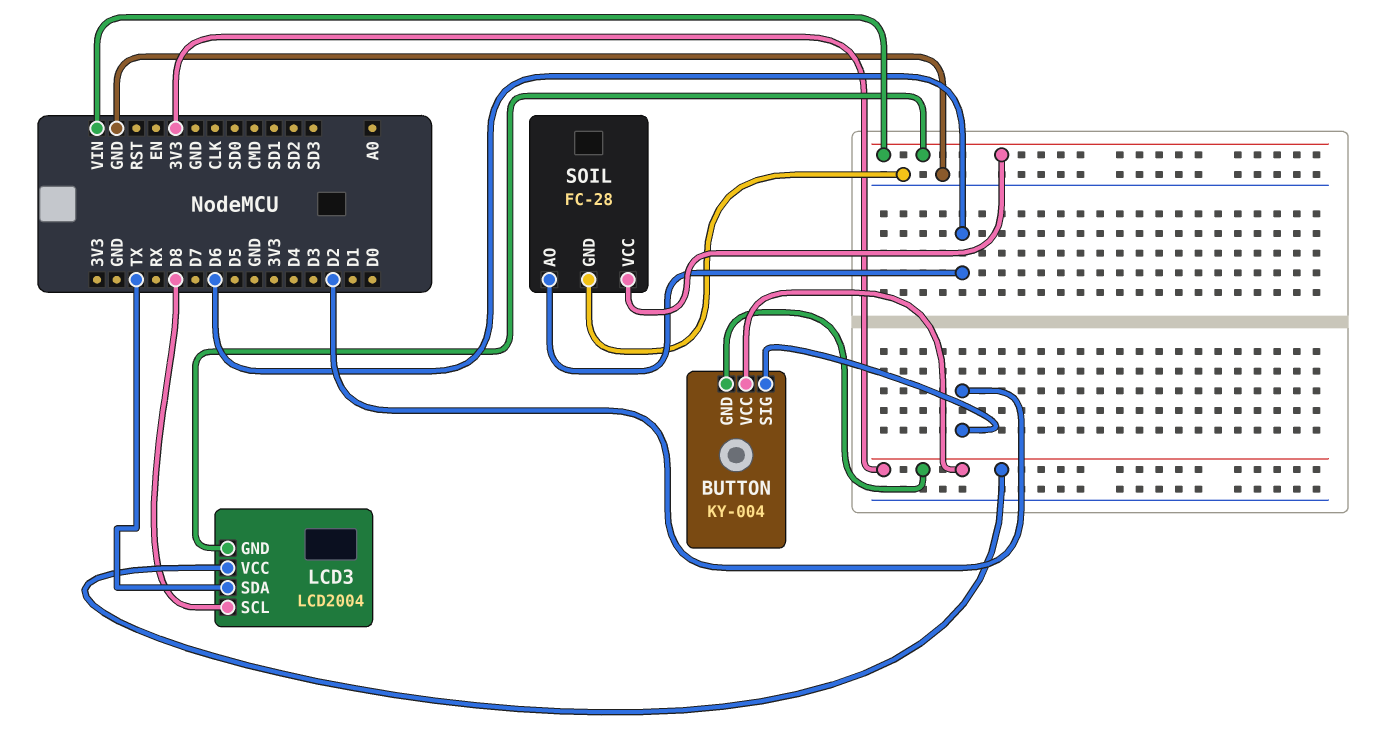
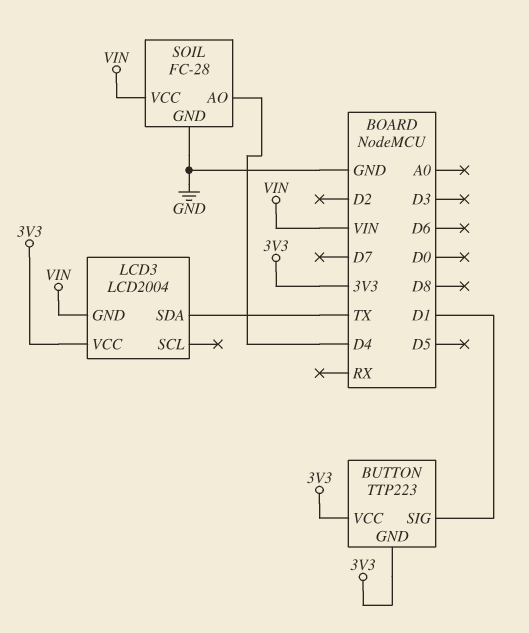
BUTTON: KY-004 -> TTP223
BUTTON pin SIG: D2 -> D1
LCD3 pin SCL: D8 -> none
SOIL pin AO: D6 -> D4

